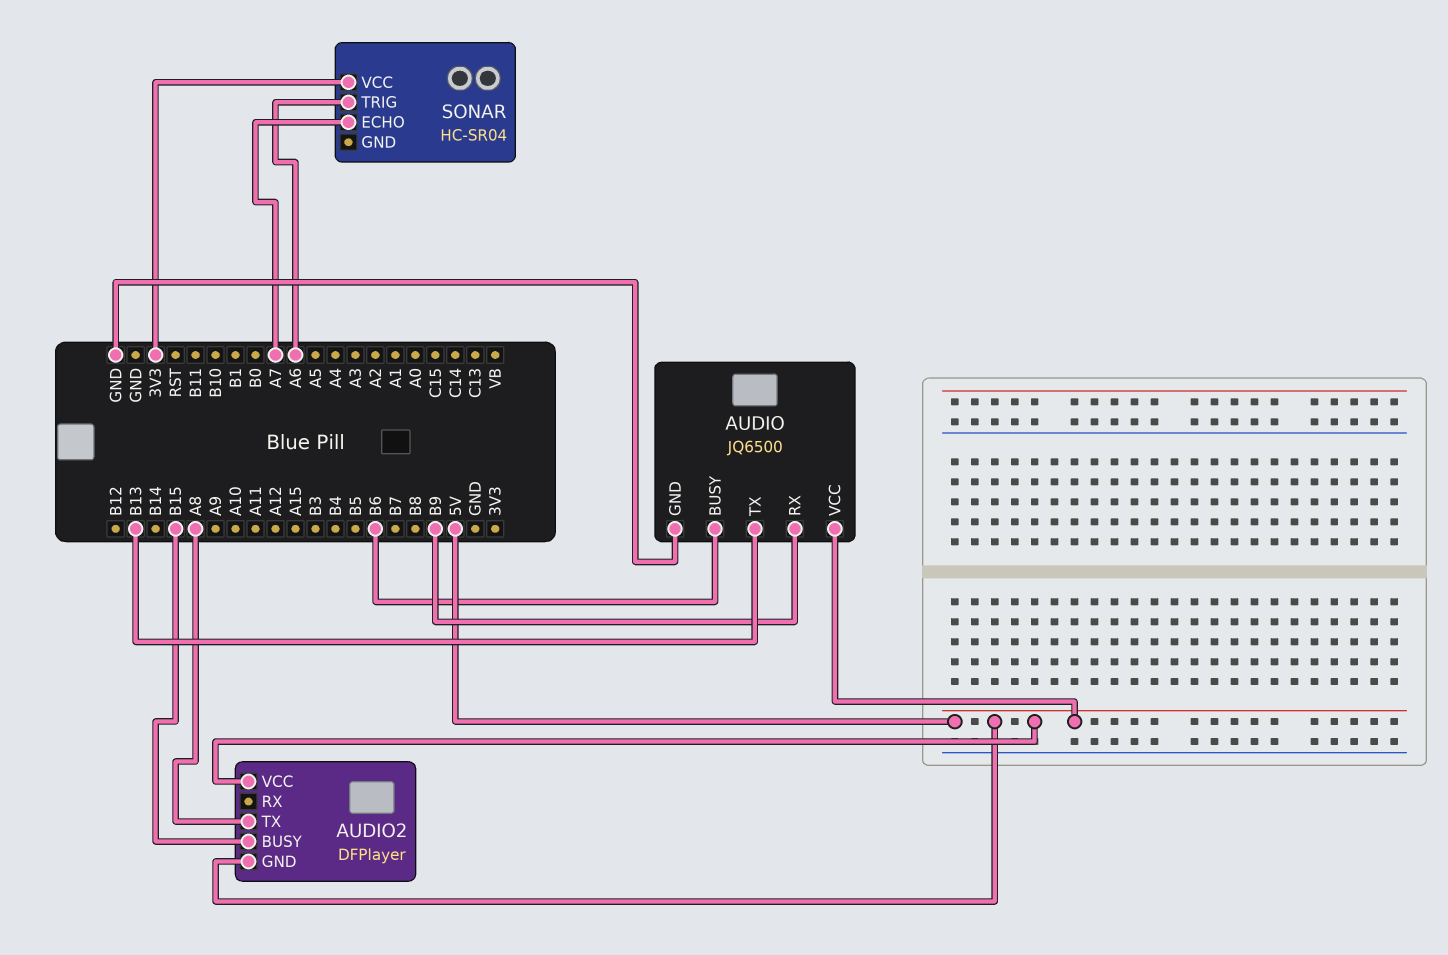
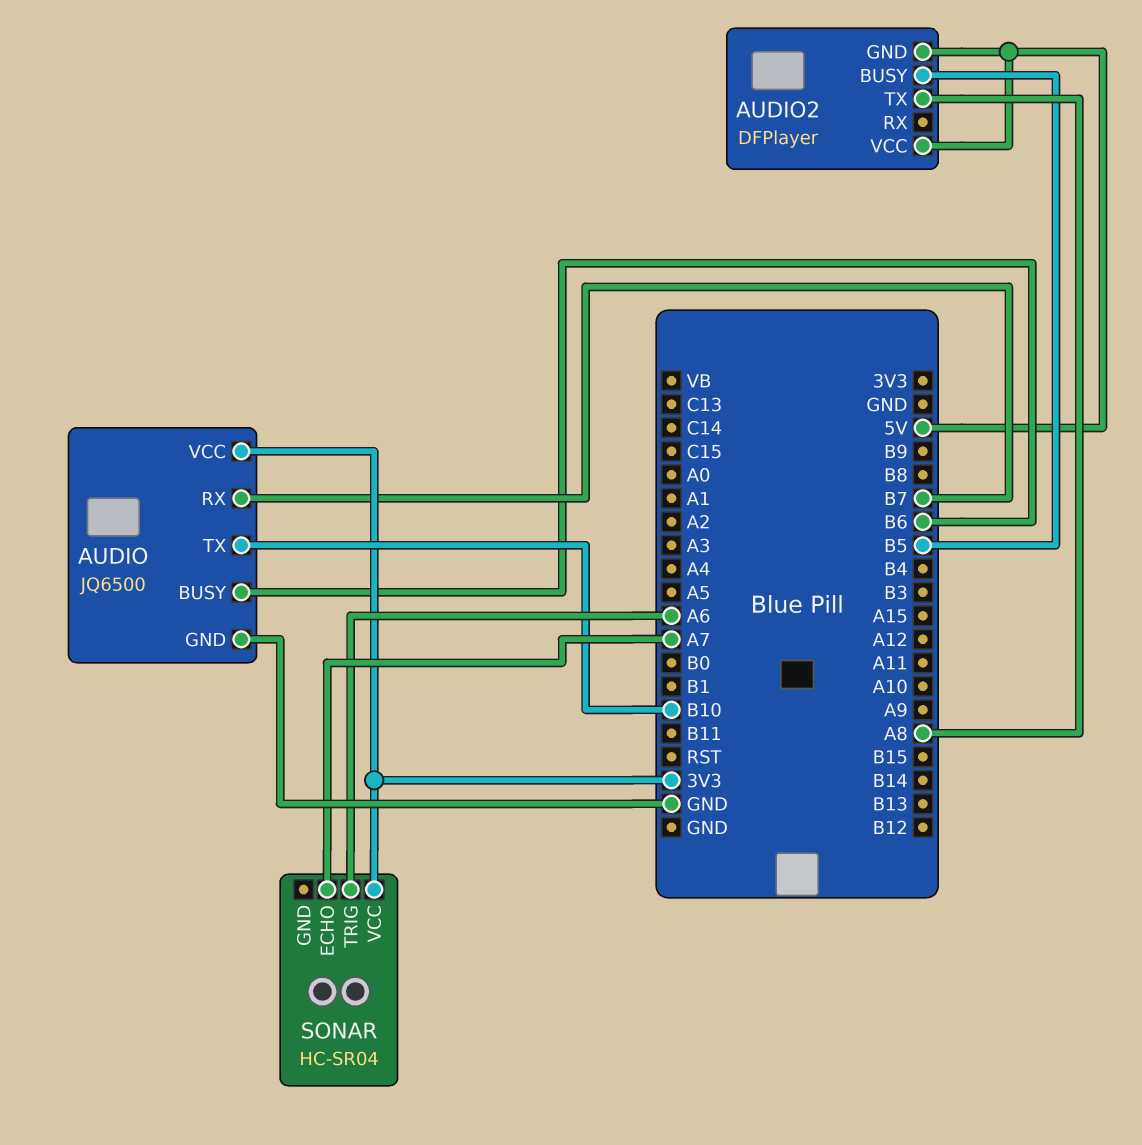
AUDIO pin RX: B9 -> B7
AUDIO pin TX: B13 -> B10
AUDIO pin VCC: 5V -> 3V3
AUDIO2 pin BUSY: B15 -> B5

